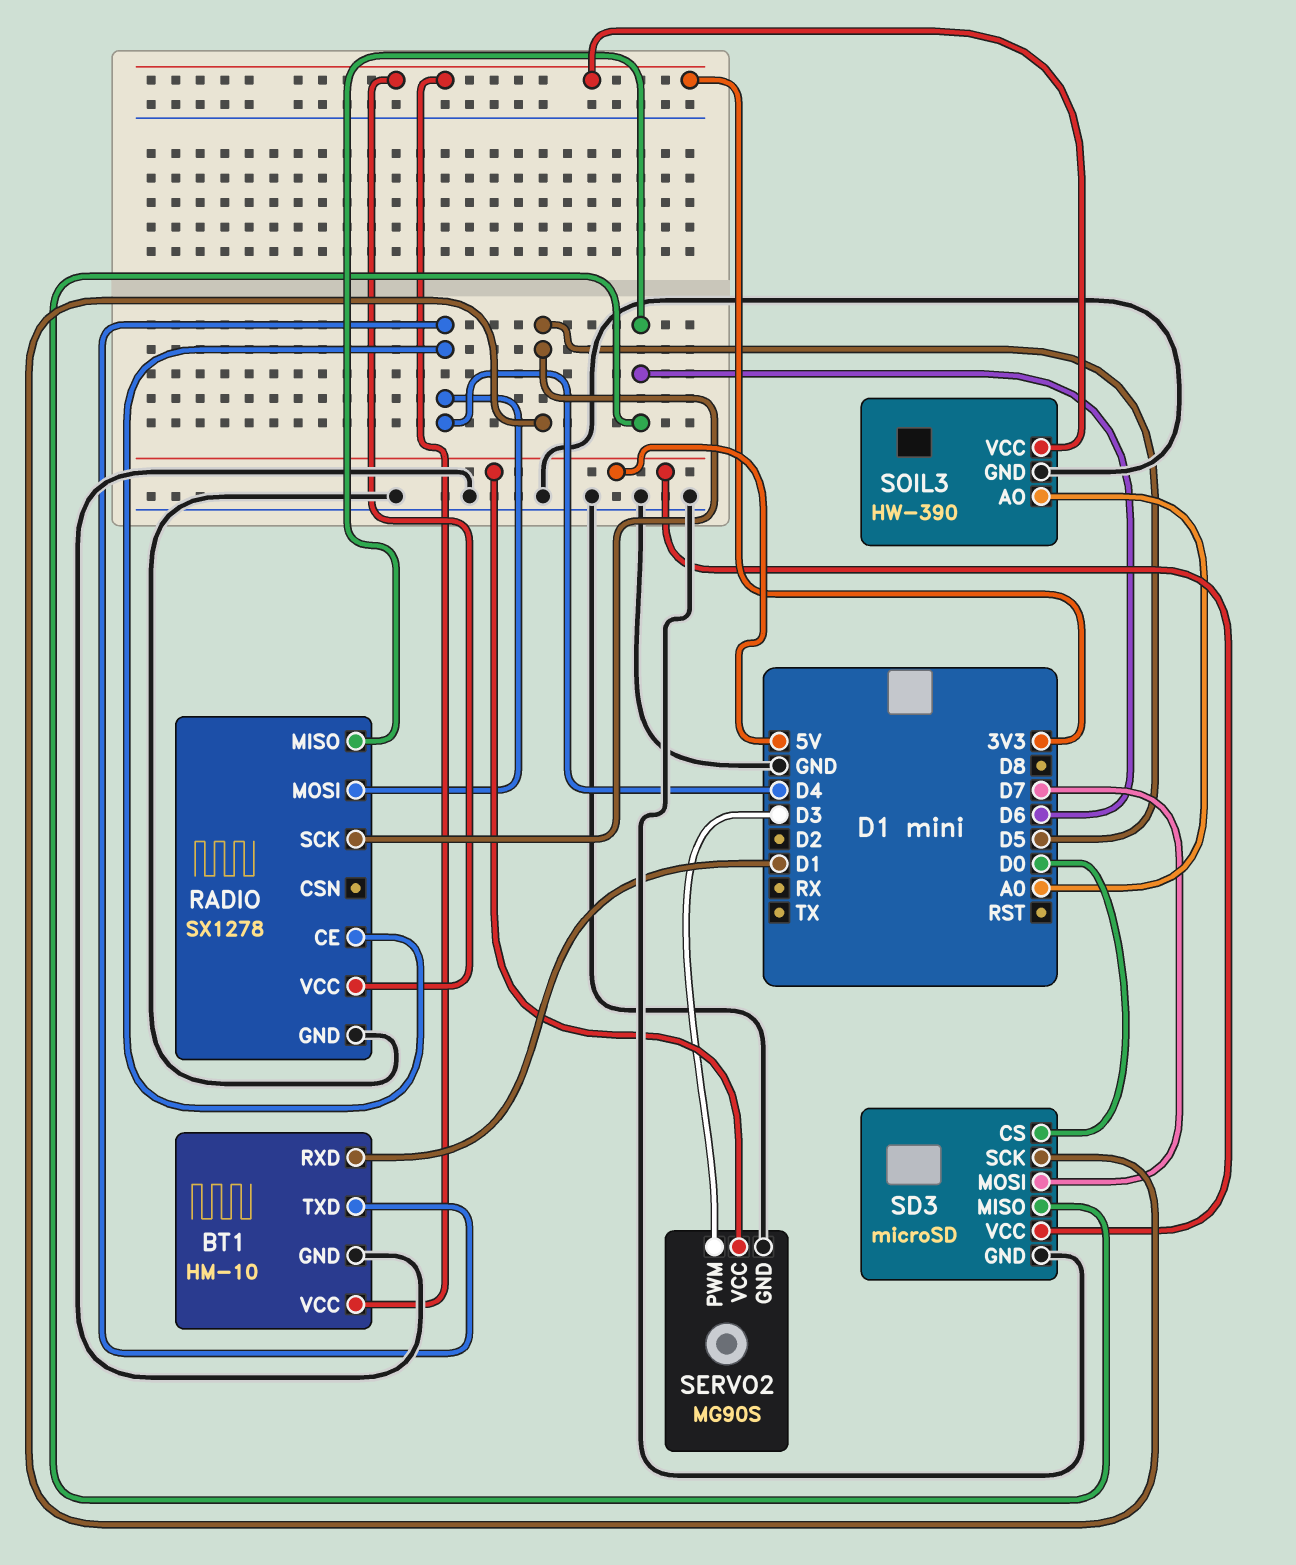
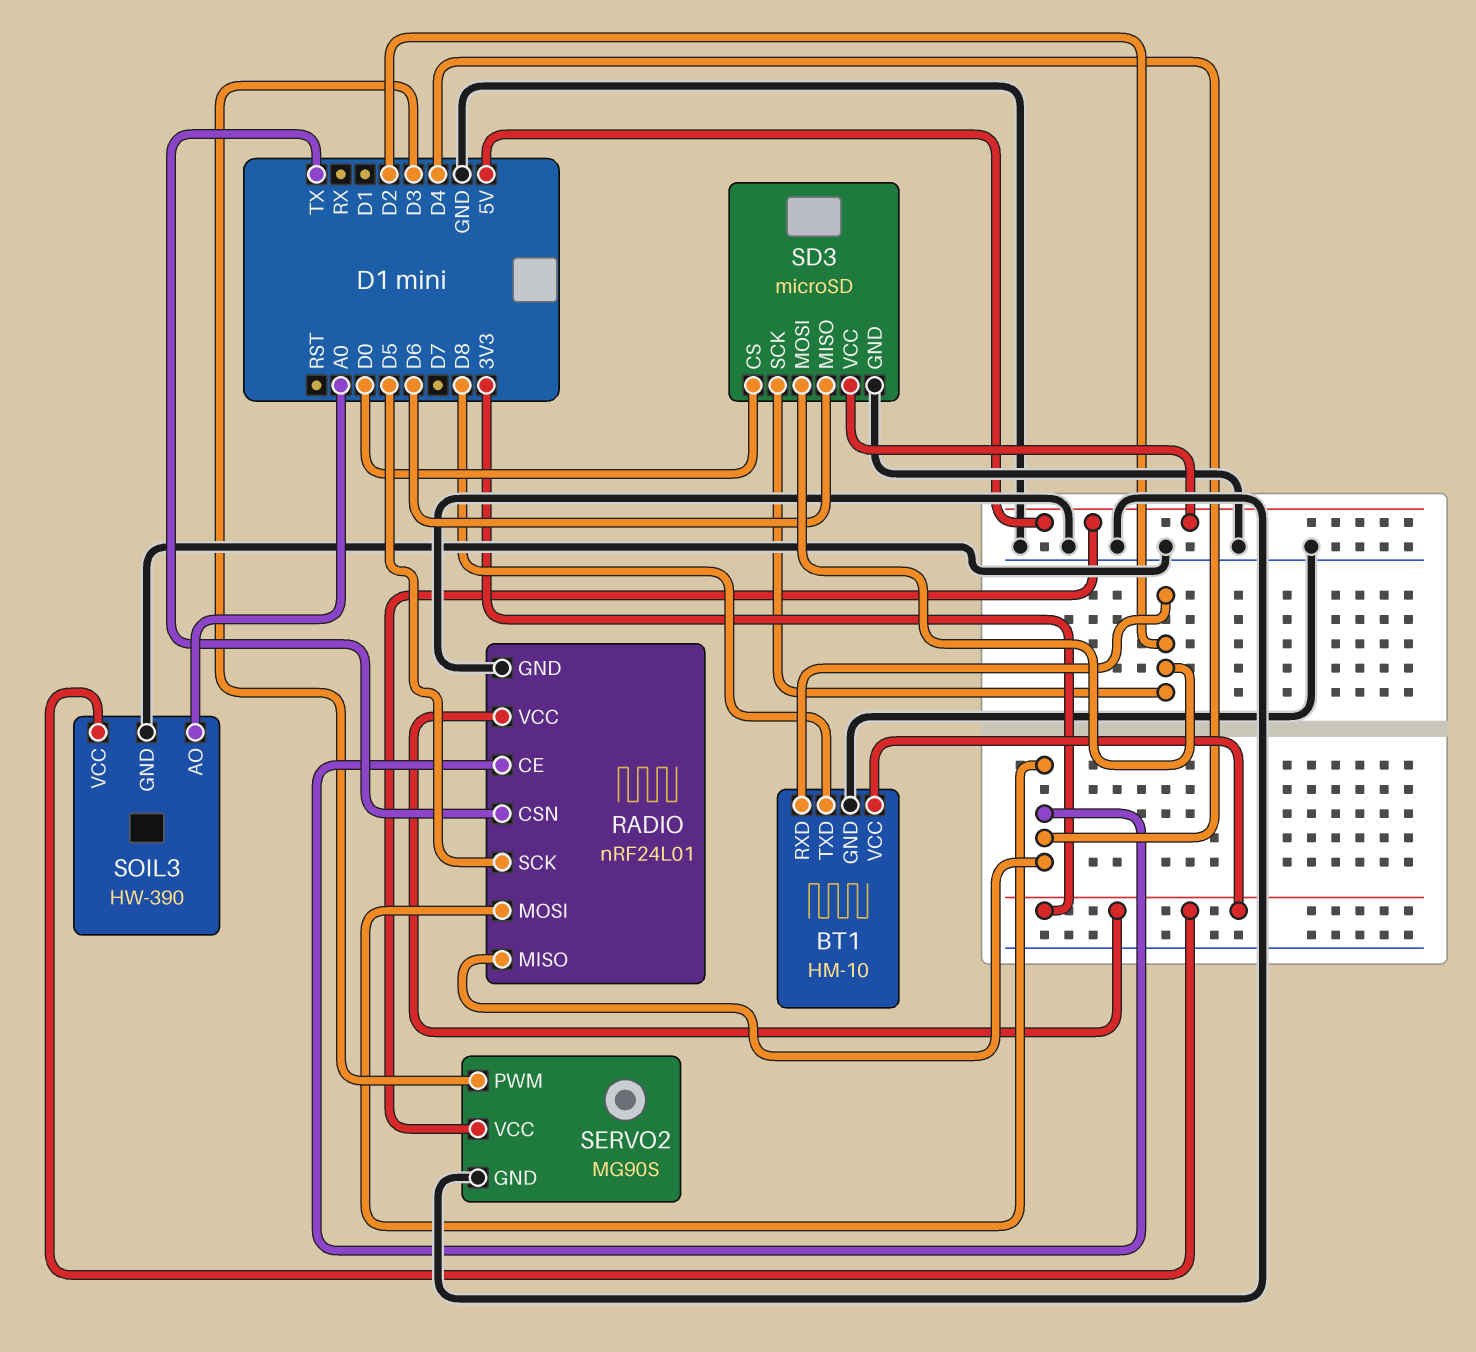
BT1 pin RXD: D1 -> D2
BT1 pin TXD: D4 -> D8
RADIO: SX1278 -> nRF24L01
RADIO pin CSN: none -> TX
RADIO pin MISO: D6 -> D4
SD3 pin MOSI: D7 -> D2
SD3 pin SCK: D5 -> D2

